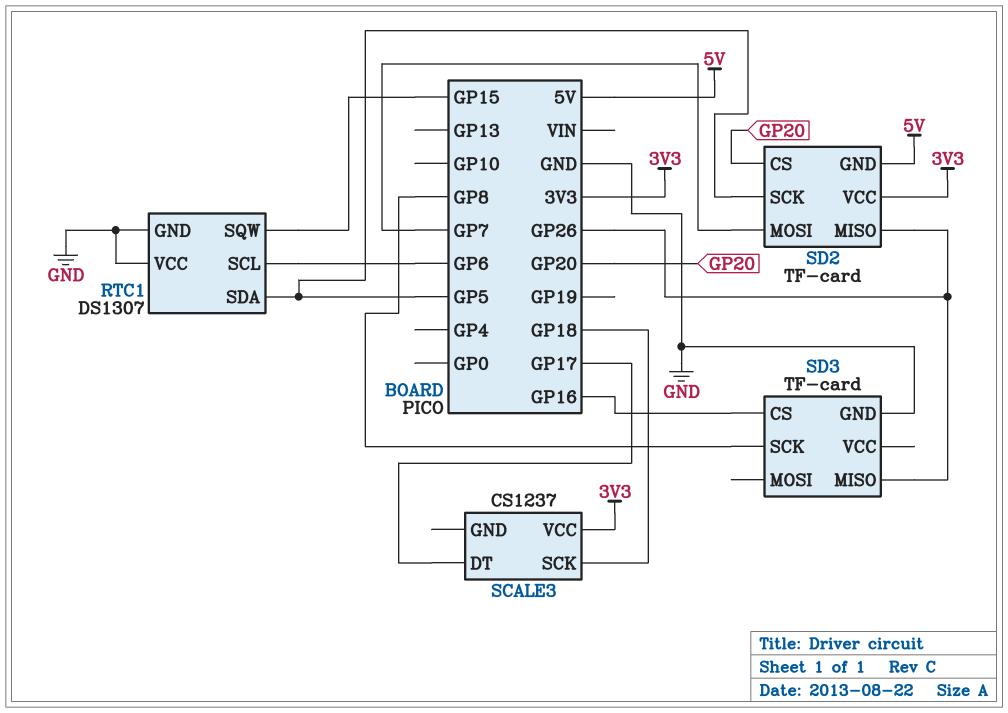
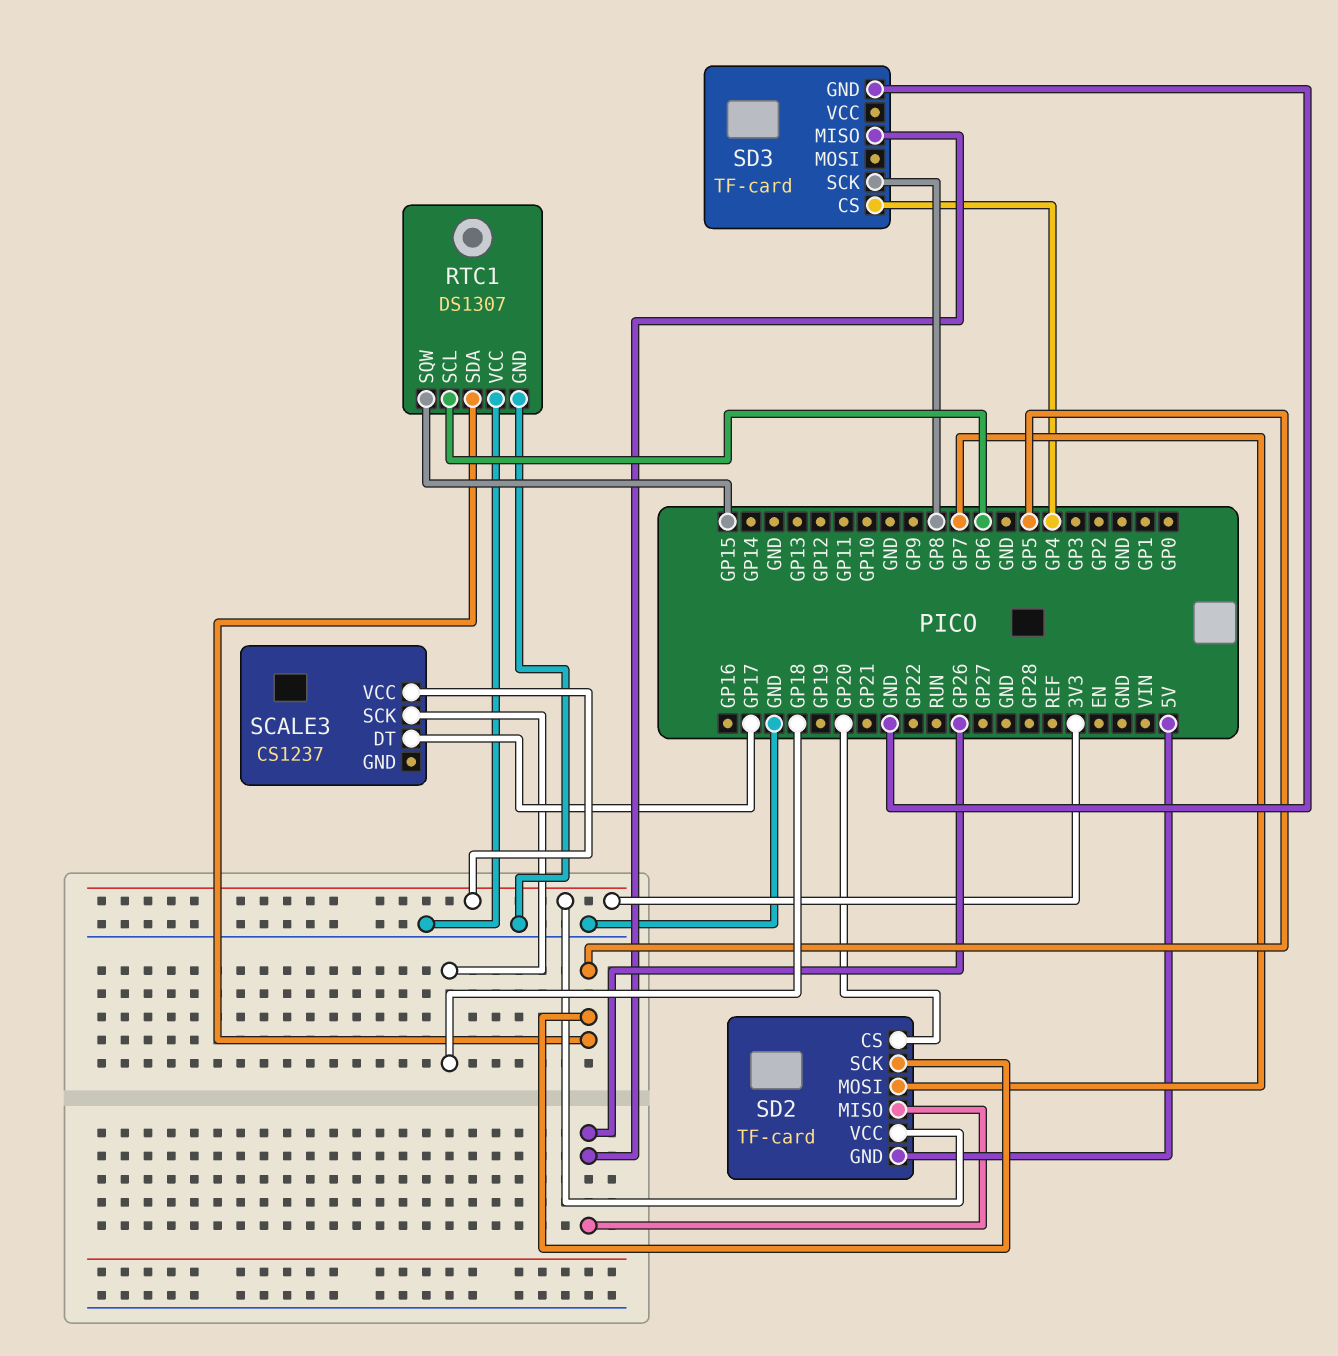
SD3 pin CS: GP16 -> GP4

